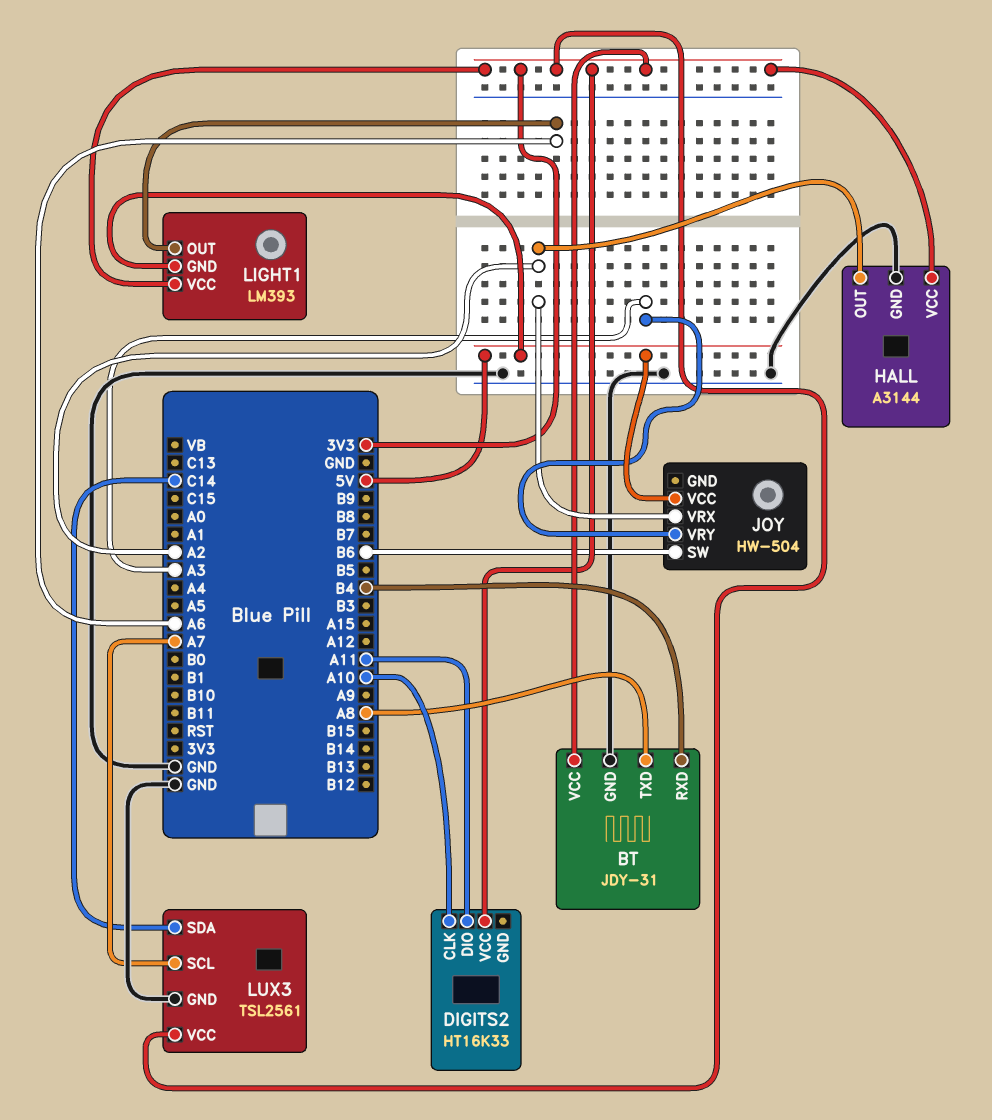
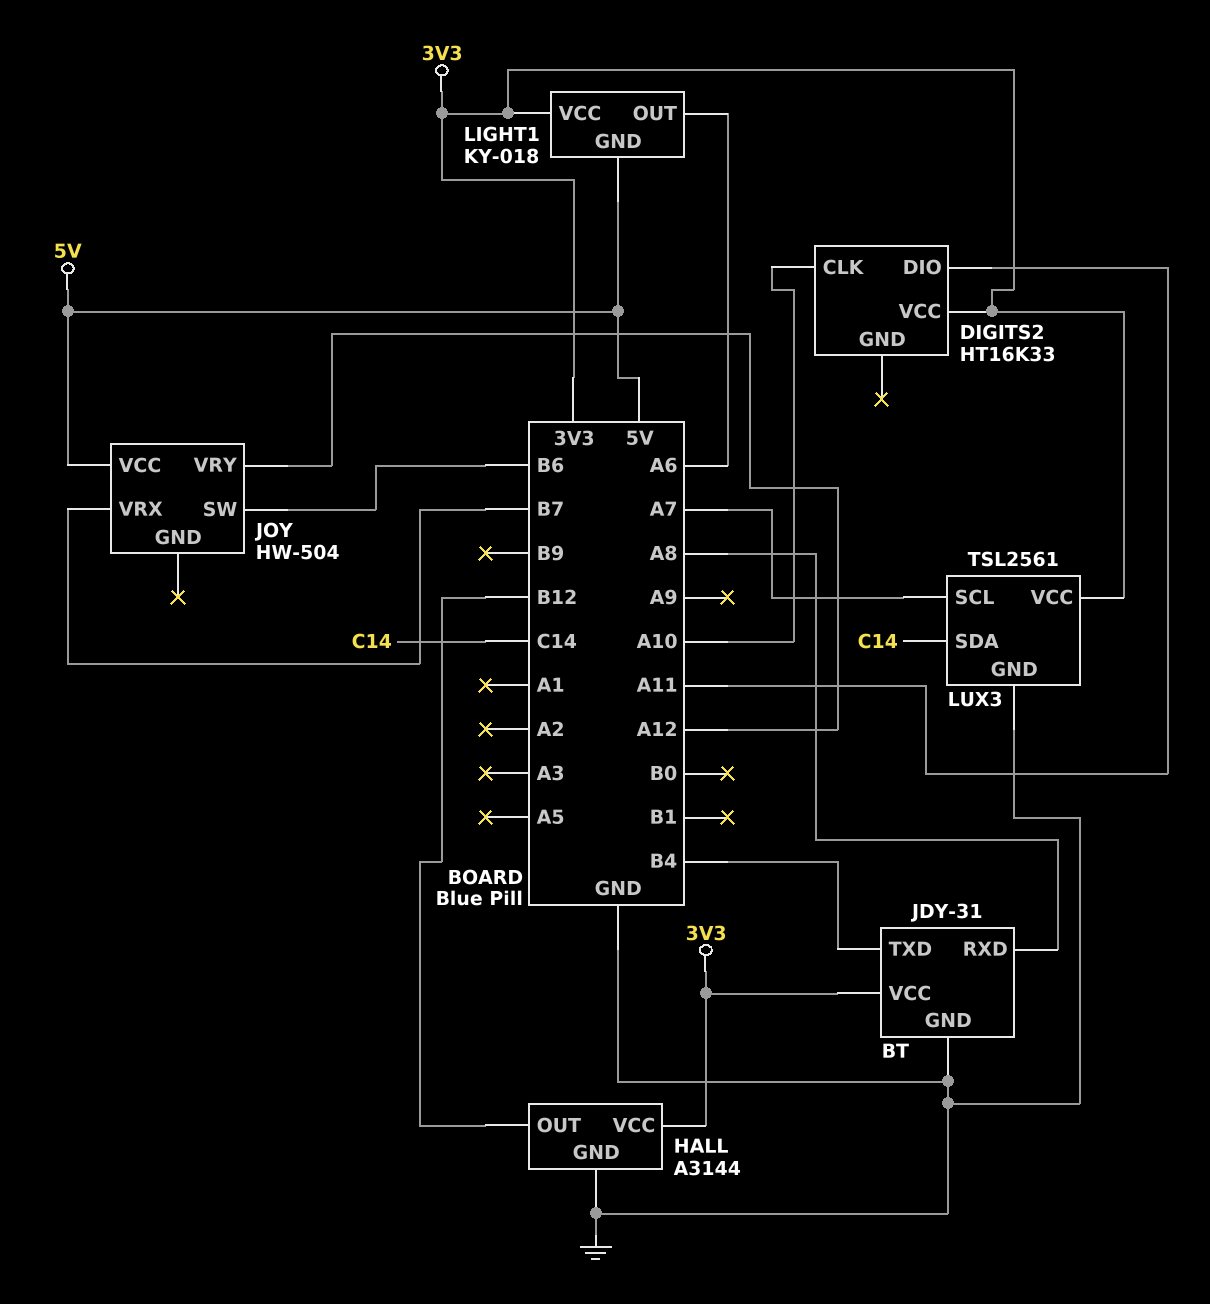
BT pin RXD: B4 -> A8
BT pin TXD: A8 -> B4
HALL pin OUT: A2 -> B12
JOY pin VRX: A2 -> B7
JOY pin VRY: A3 -> A12
LIGHT1: LM393 -> KY-018

